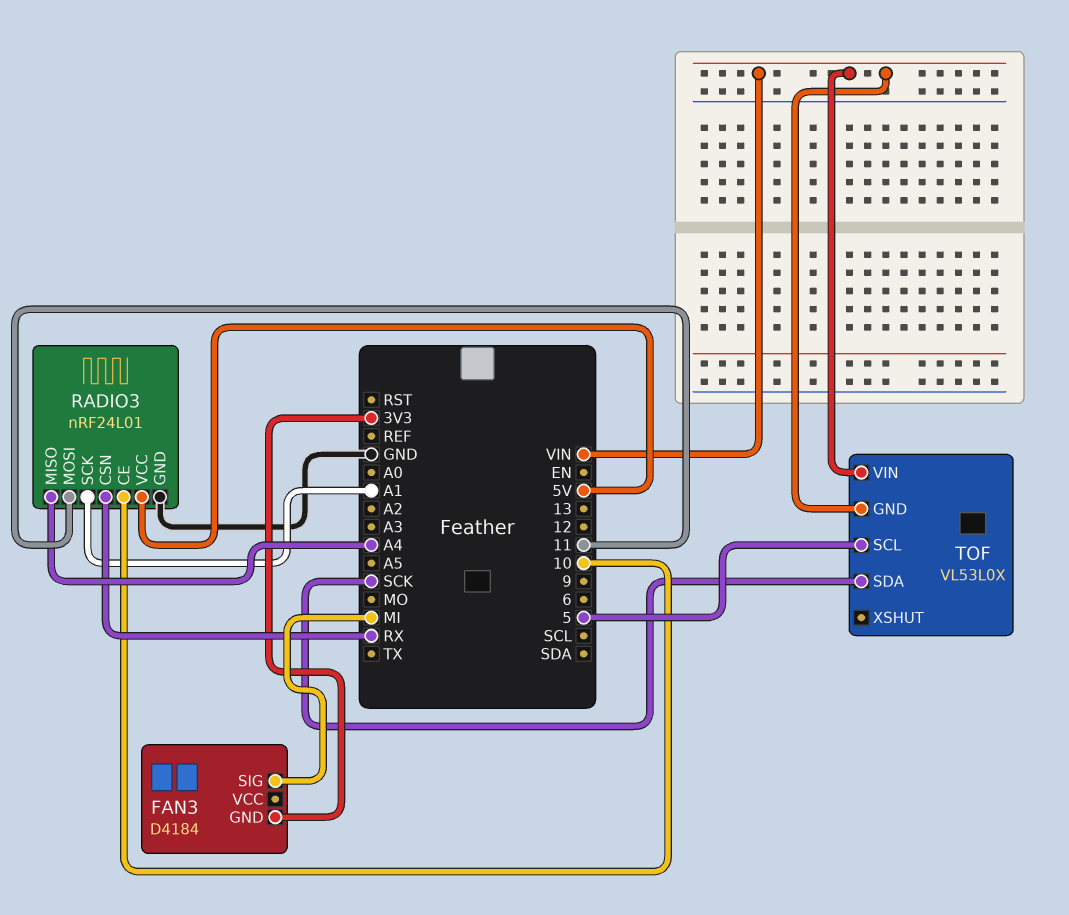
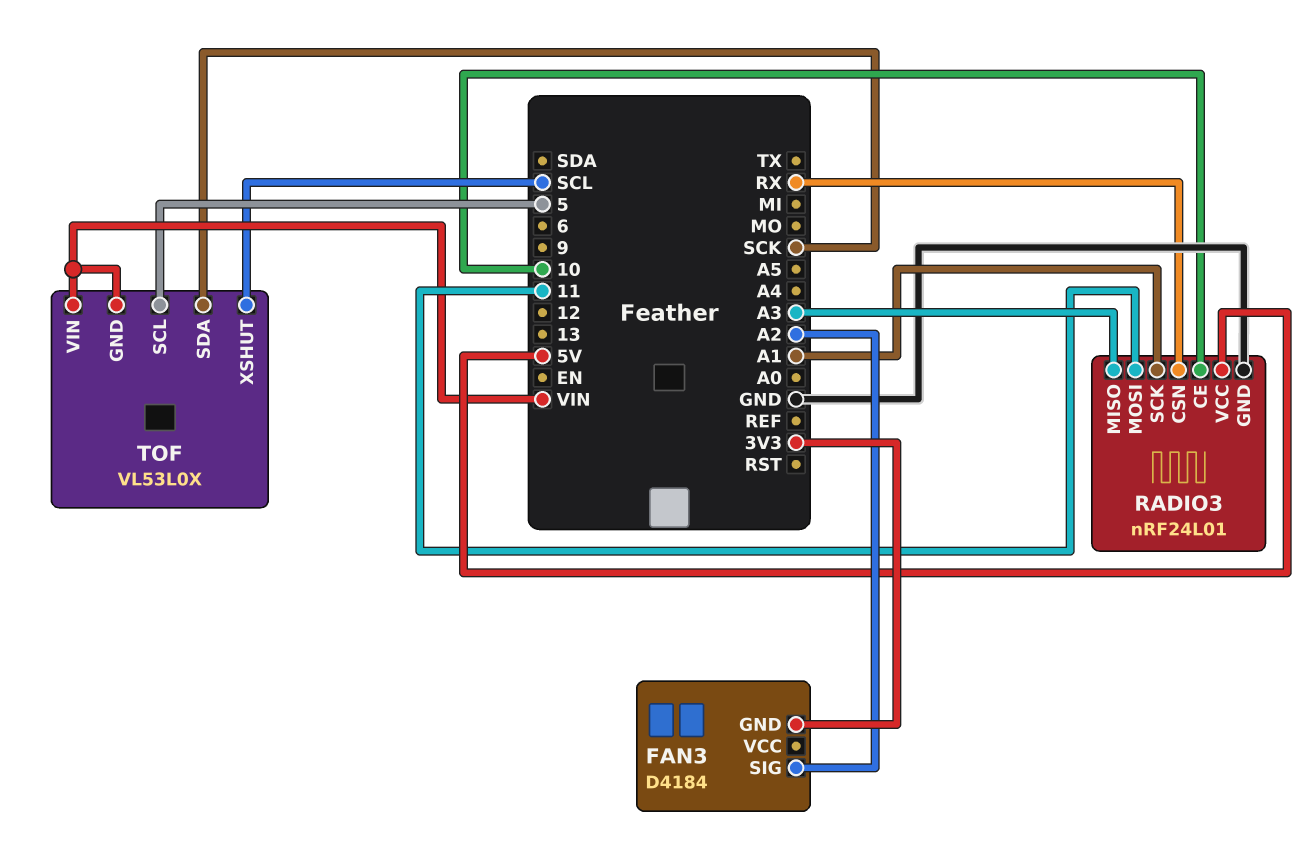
FAN3 pin SIG: MI -> A2
RADIO3 pin MISO: A4 -> A3
TOF pin XSHUT: none -> SCL

